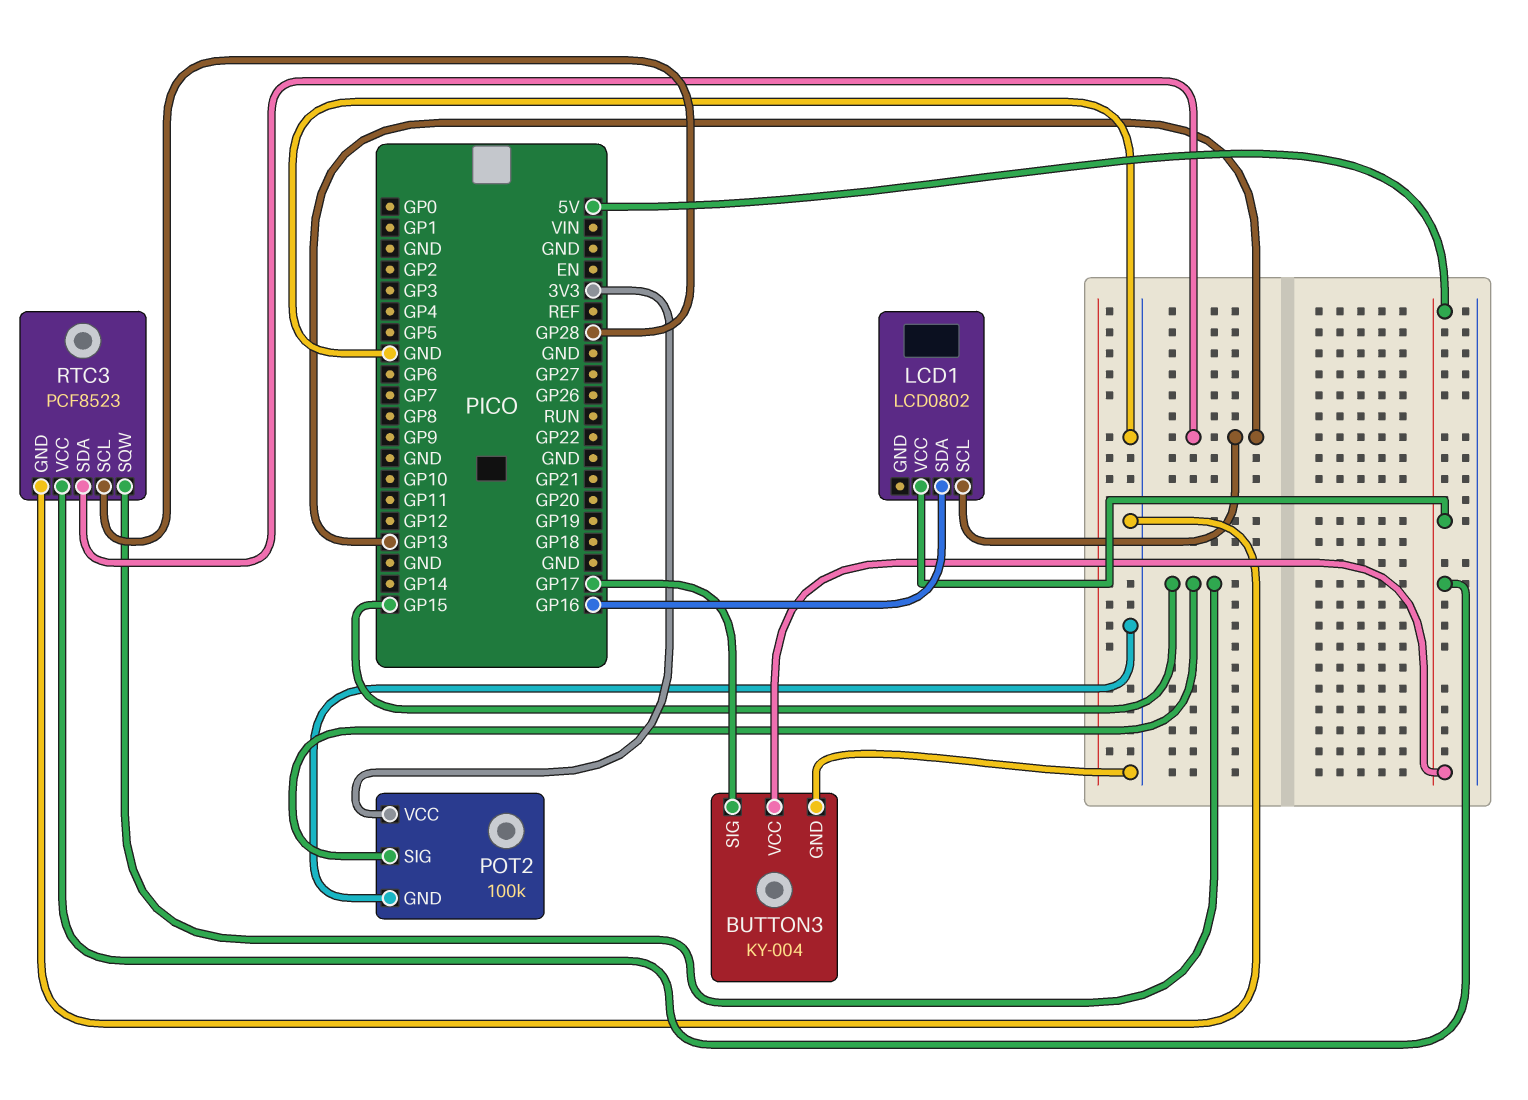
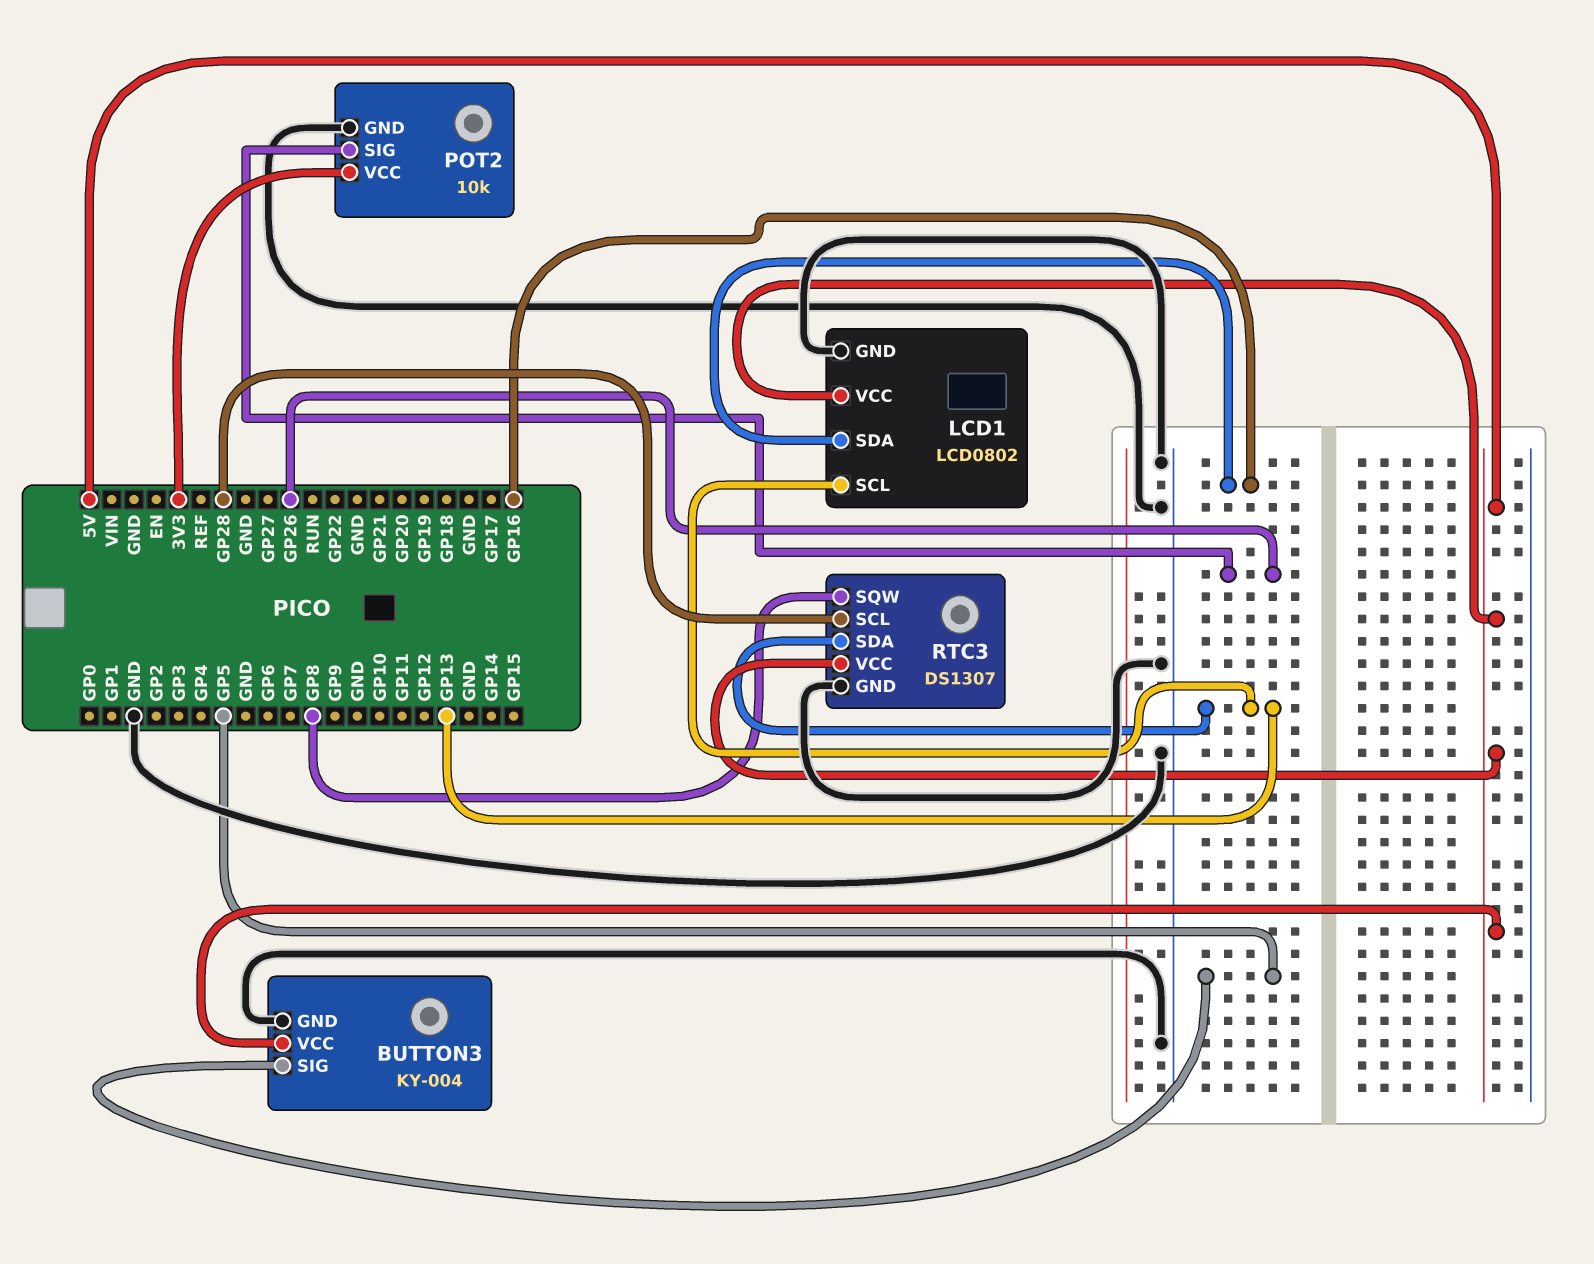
BUTTON3 pin SIG: GP17 -> GP5
LCD1 pin GND: none -> GND
POT2: 100k -> 10k
POT2 pin SIG: GP15 -> GP26
RTC3: PCF8523 -> DS1307
RTC3 pin SQW: GP15 -> GP8

